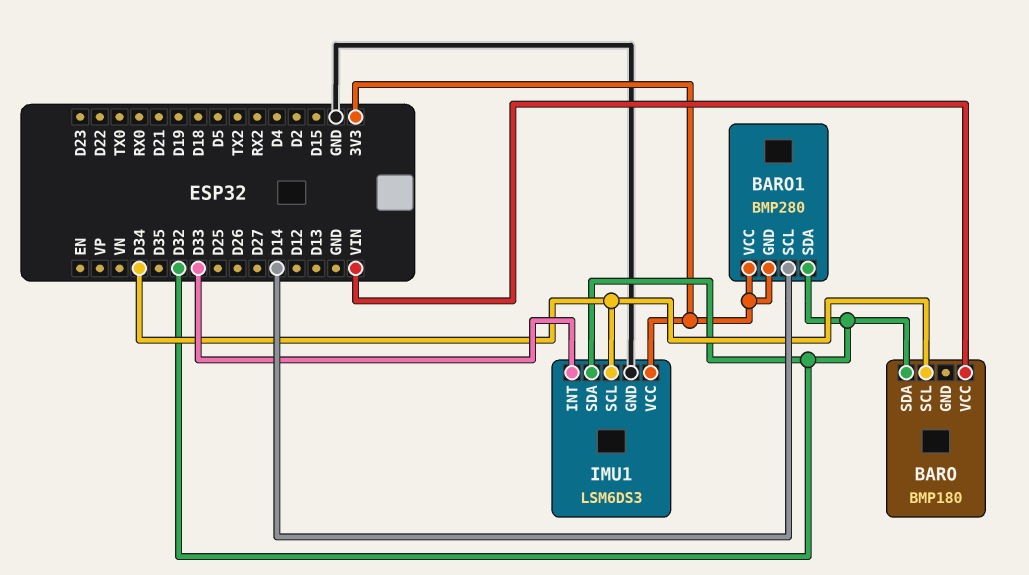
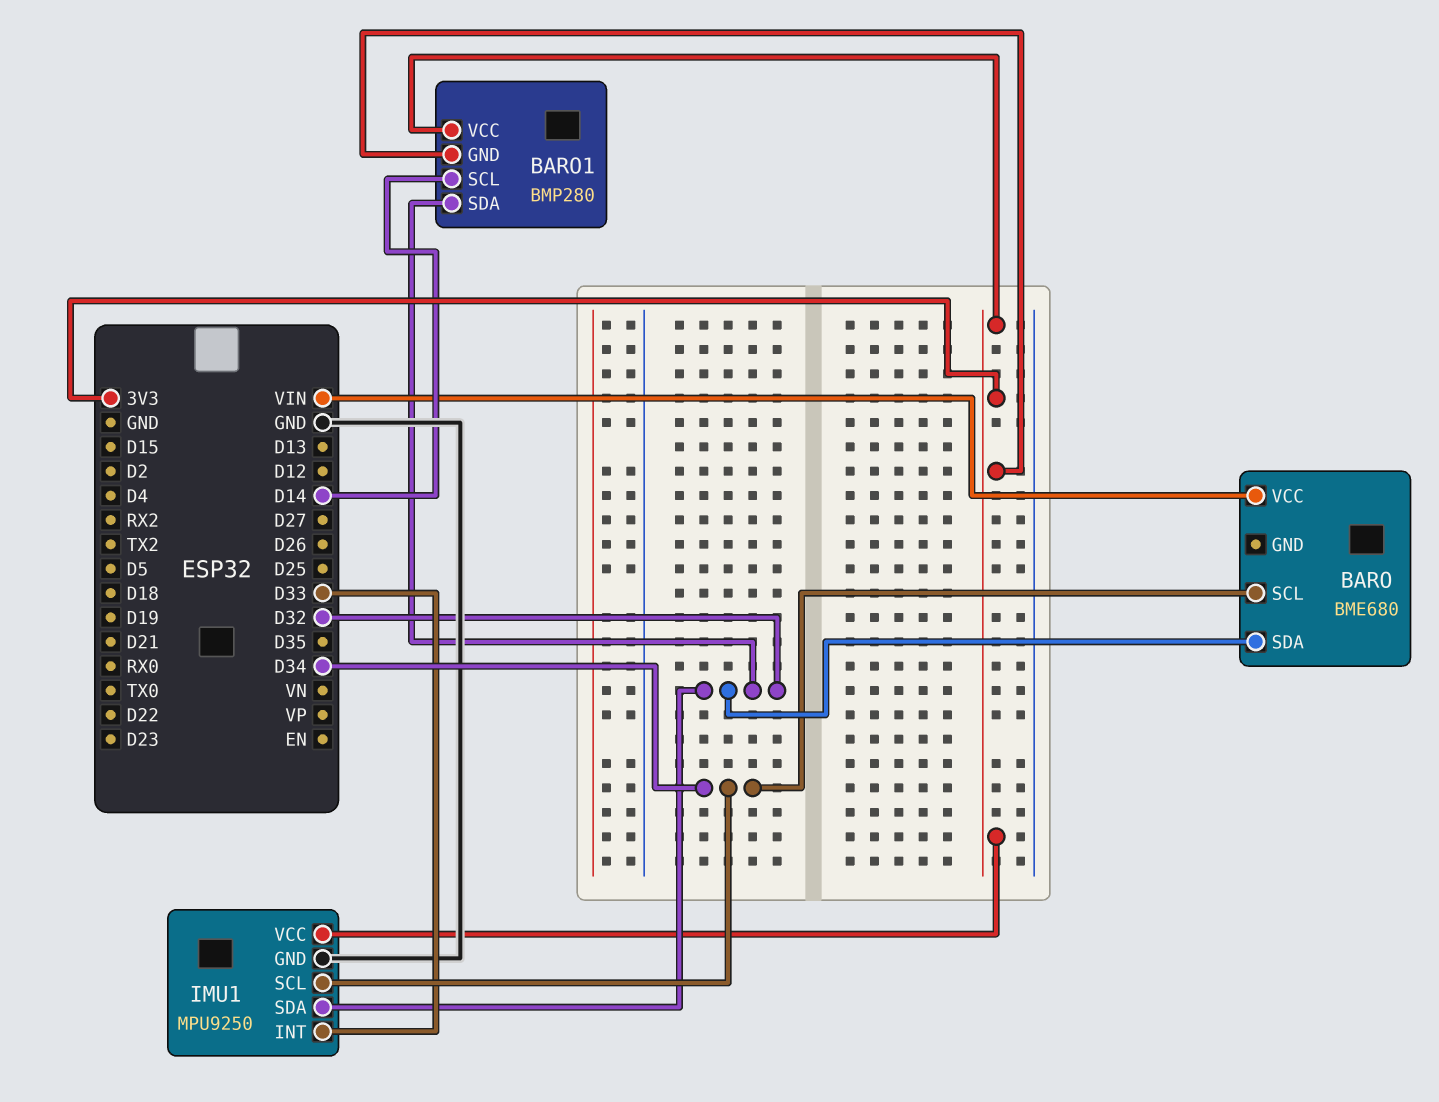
BARO: BMP180 -> BME680
IMU1: LSM6DS3 -> MPU9250

